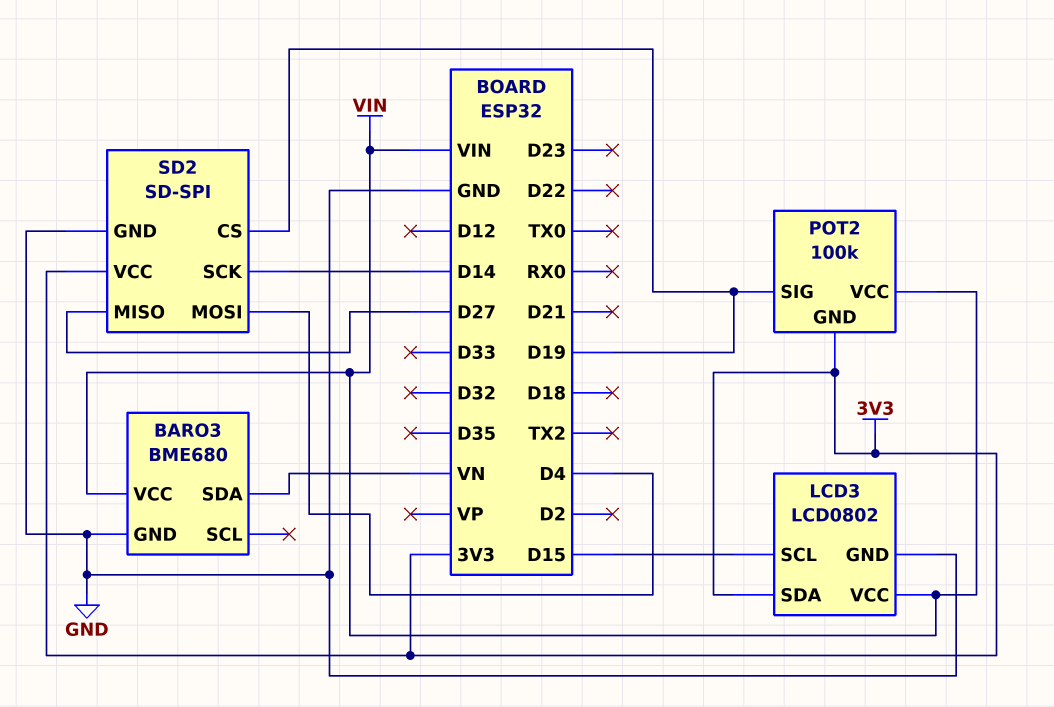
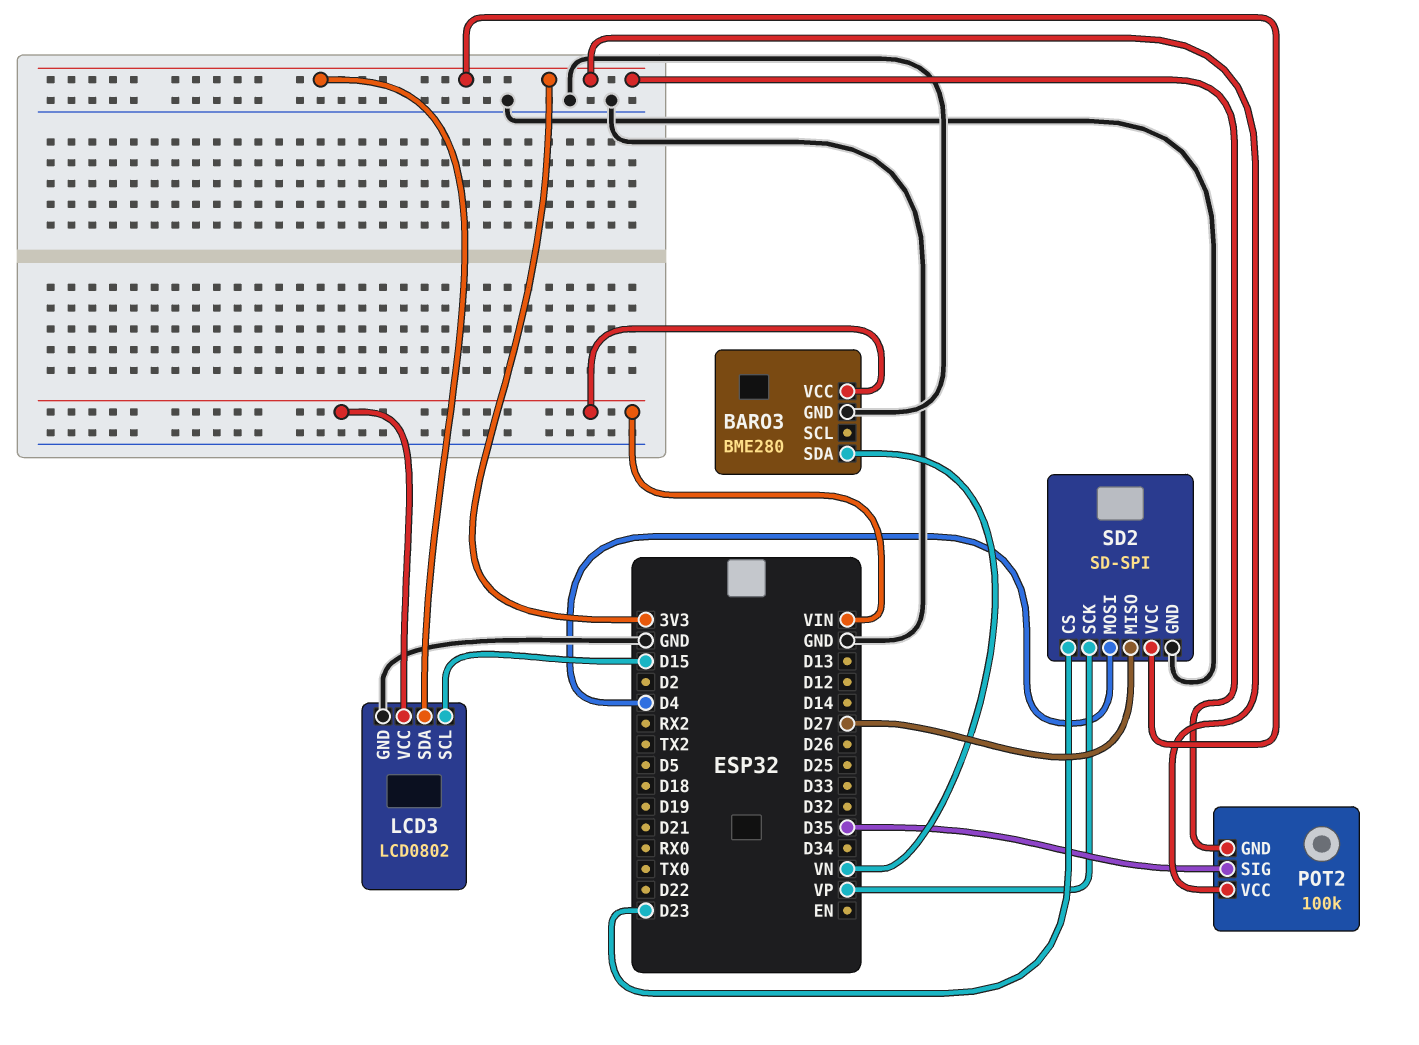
BARO3: BME680 -> BME280
POT2 pin SIG: D19 -> D35
POT2 pin VCC: VIN -> 3V3
SD2 pin CS: D19 -> D23
SD2 pin SCK: D14 -> VP

